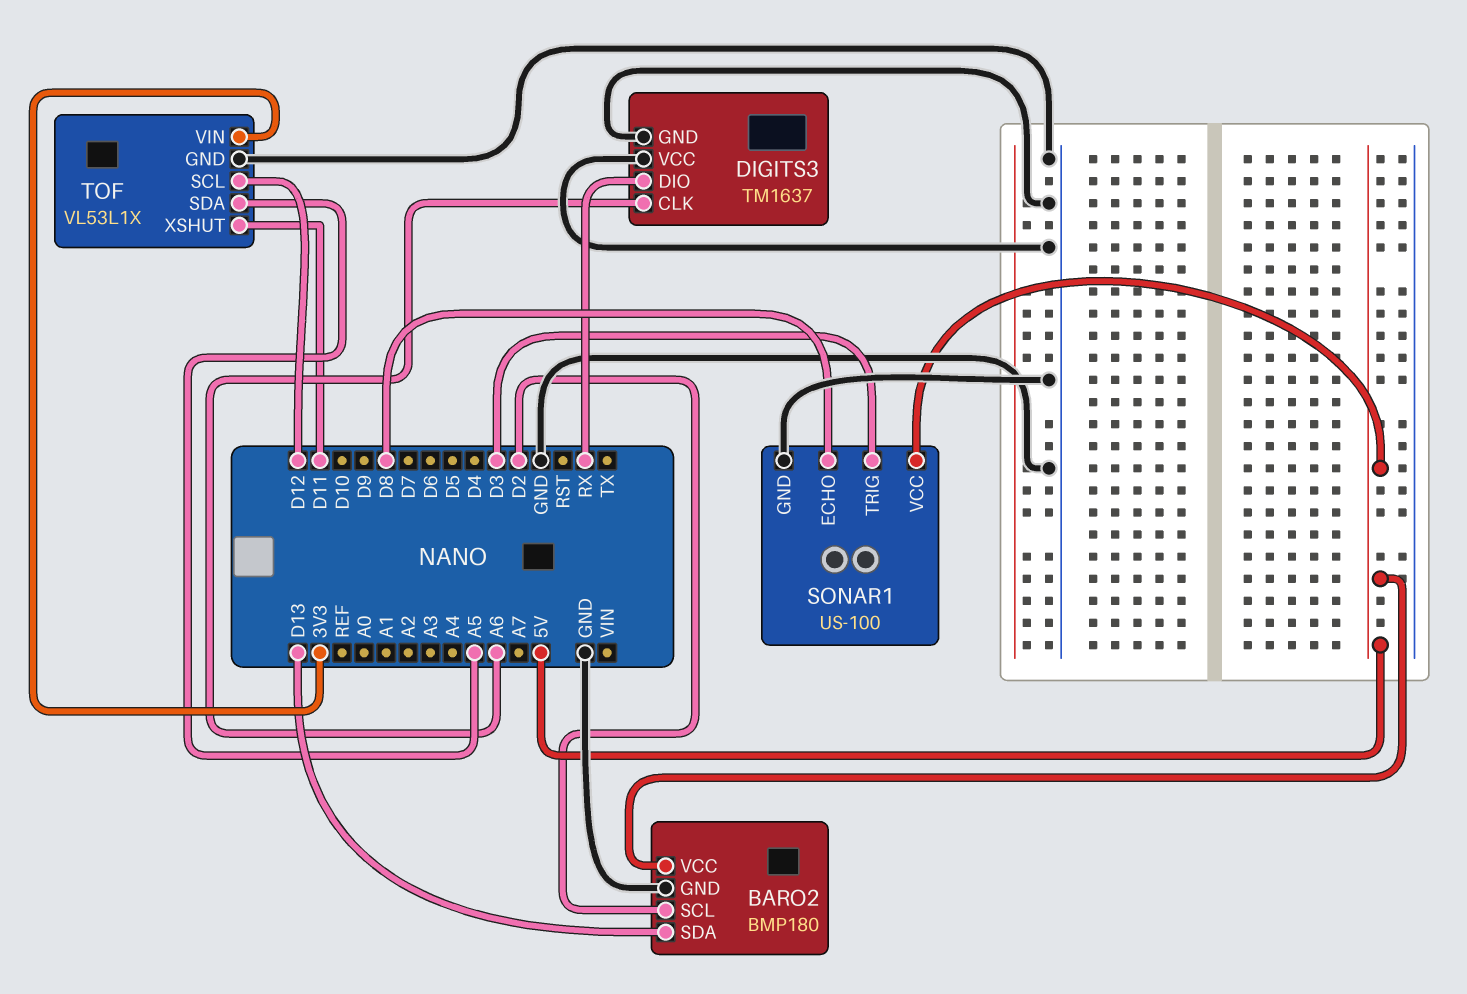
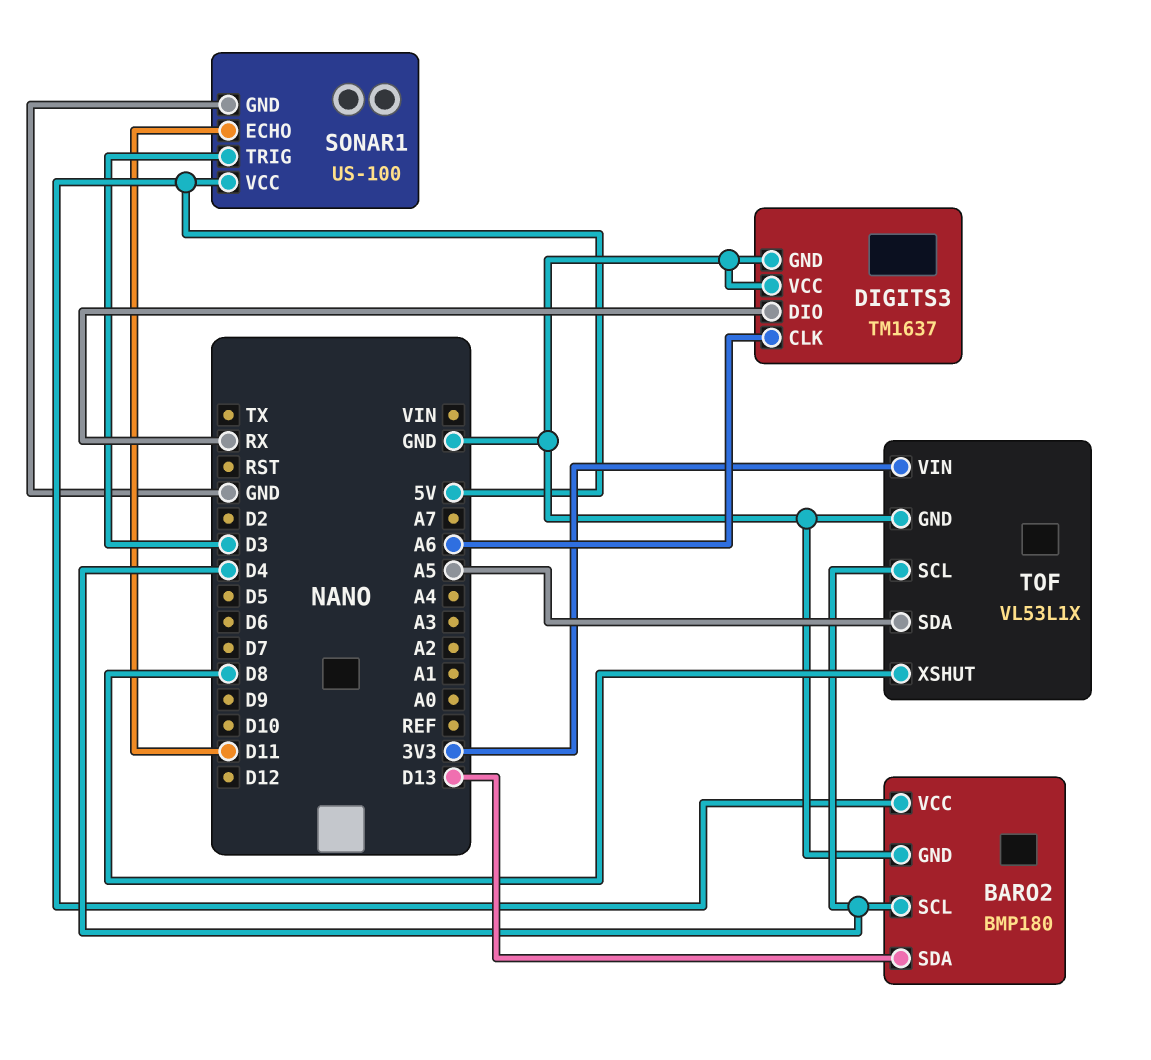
BARO2 pin SCL: D2 -> D4
SONAR1 pin ECHO: D8 -> D11
TOF pin SCL: D12 -> D4
TOF pin XSHUT: D11 -> D8

